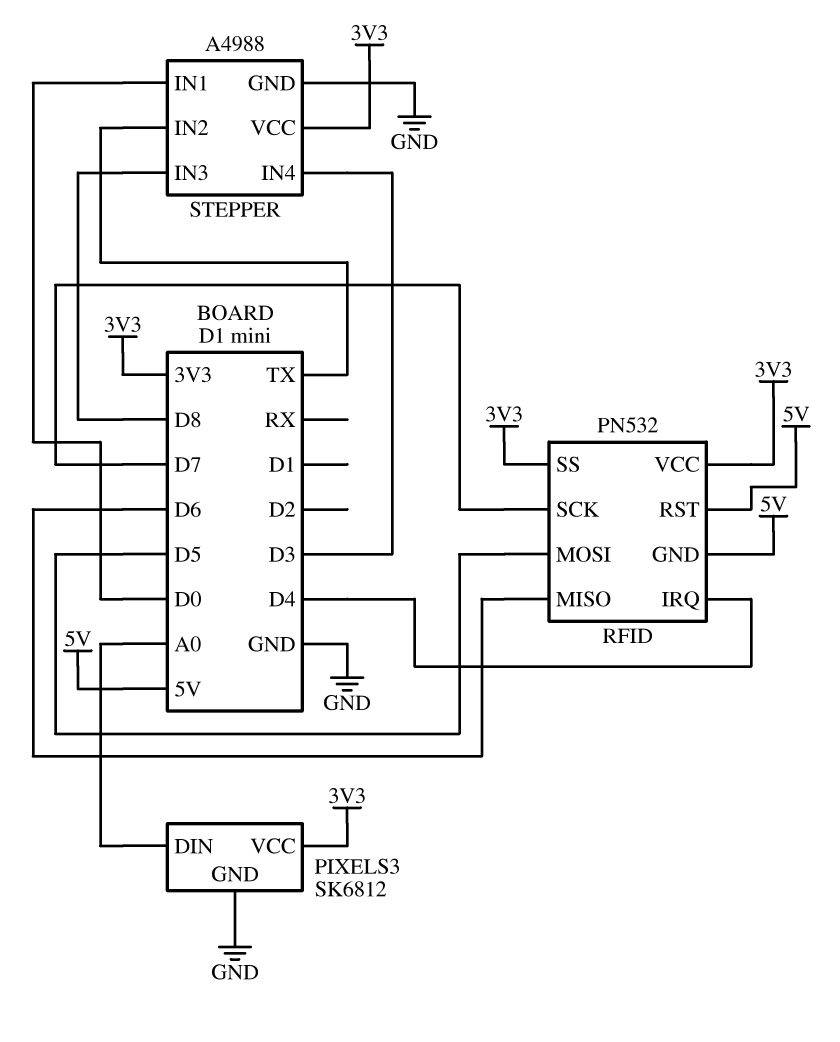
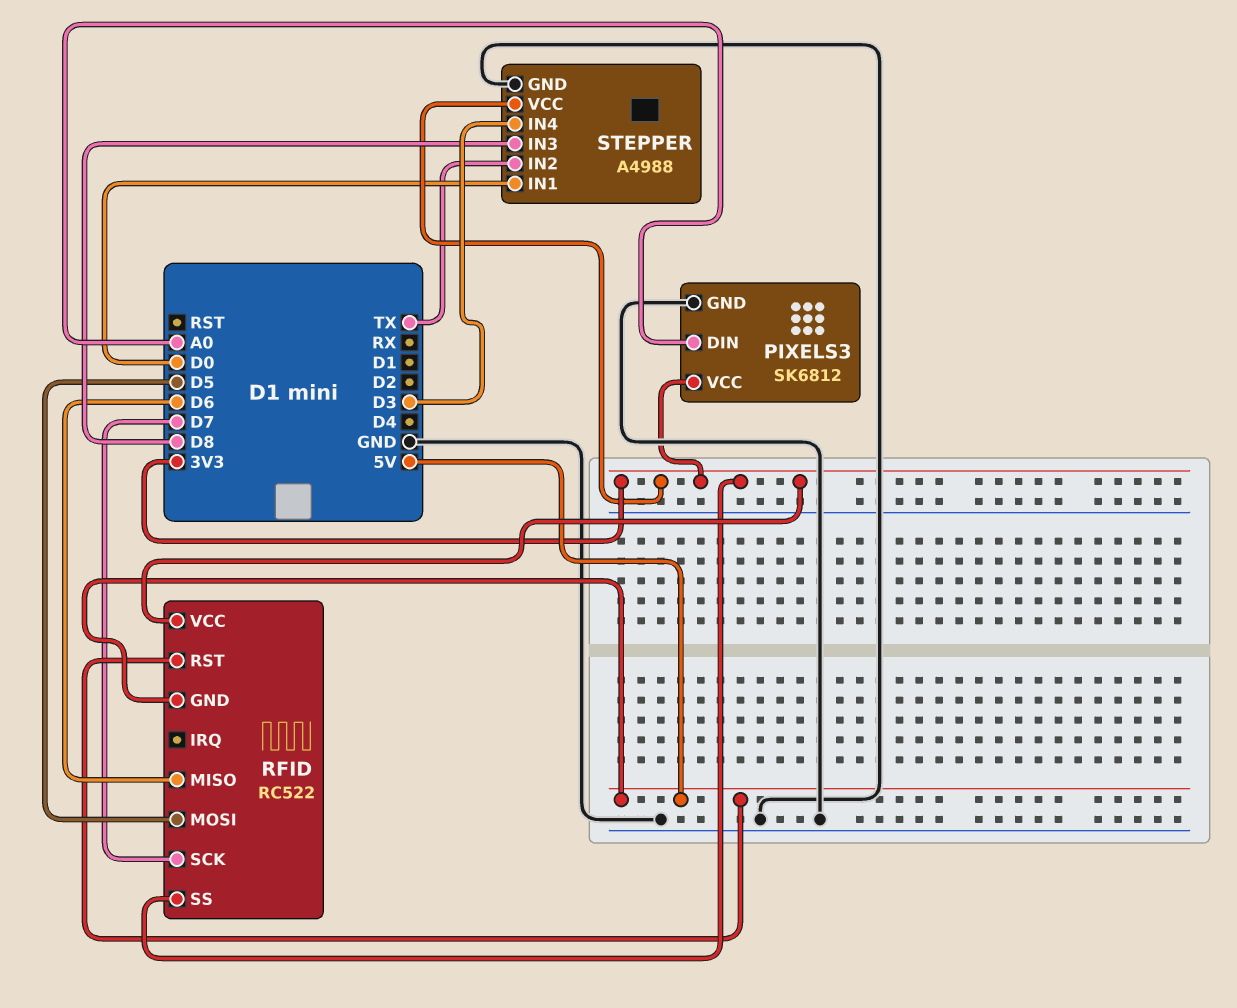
RFID: PN532 -> RC522
RFID pin IRQ: D4 -> none

